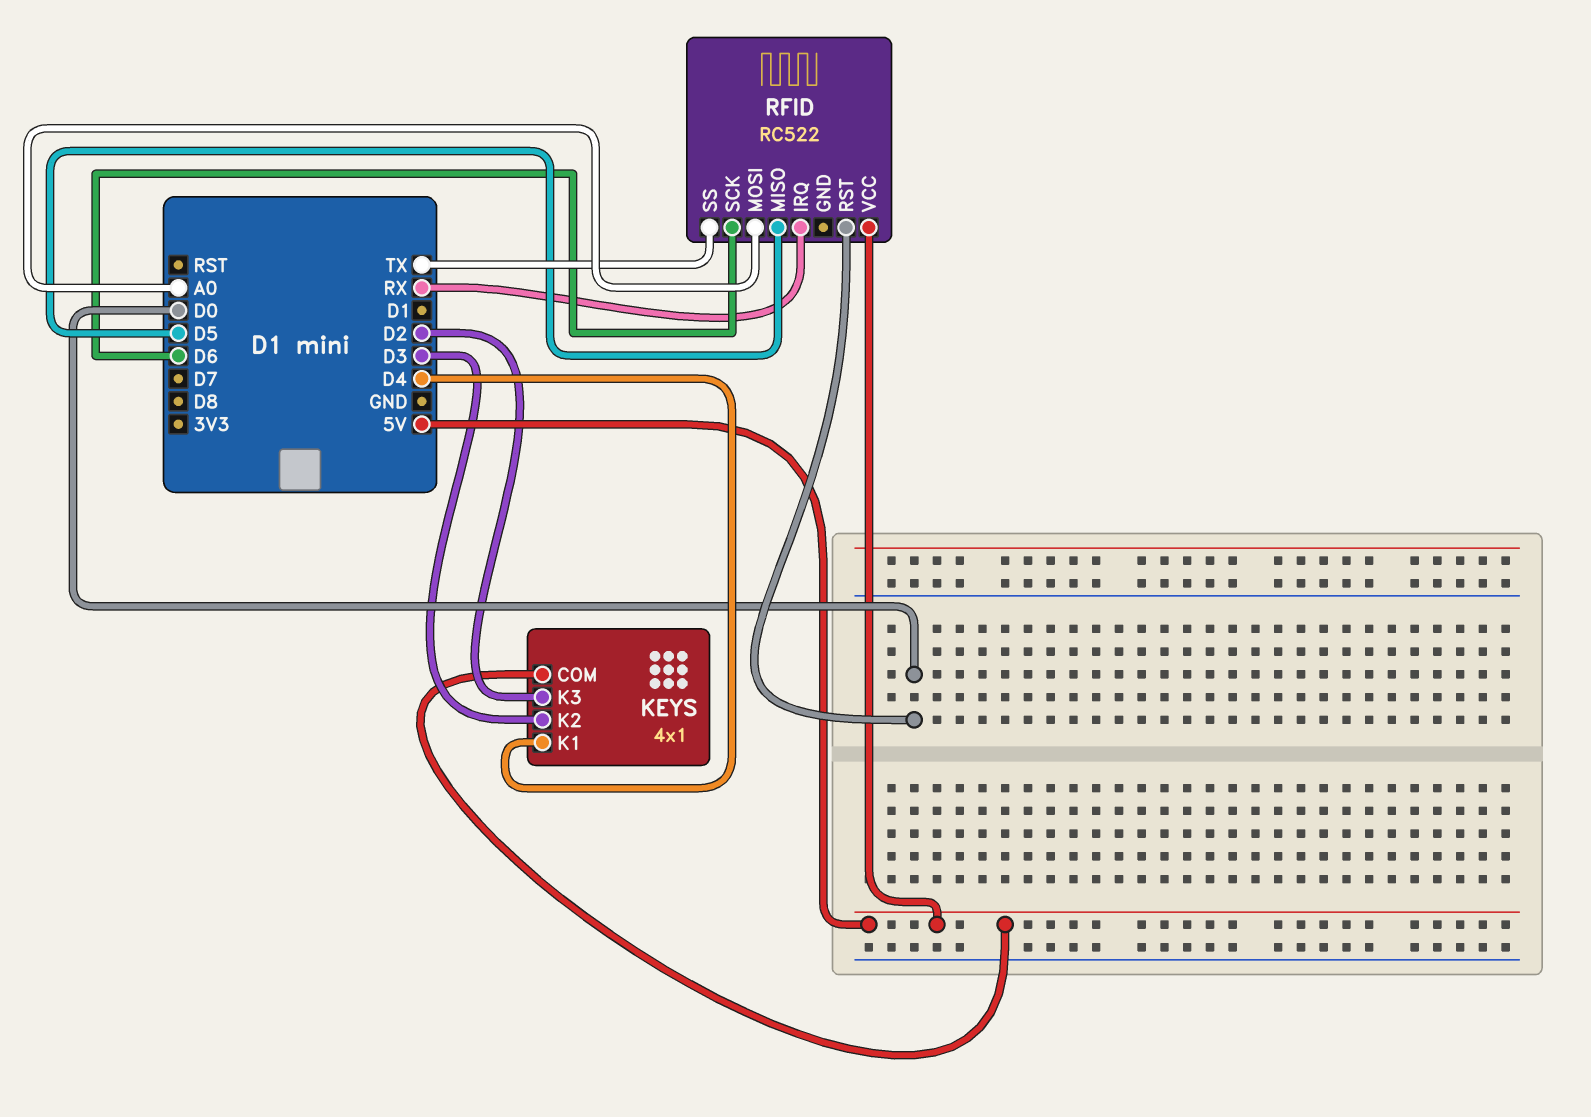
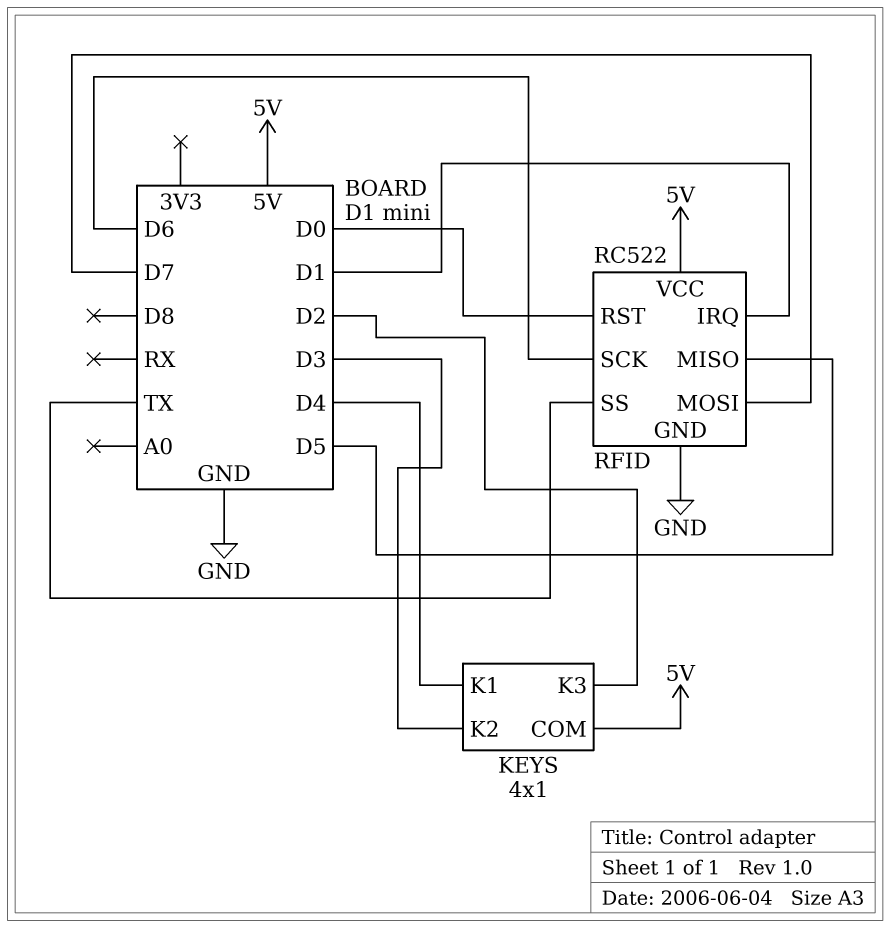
RFID pin GND: none -> GND
RFID pin IRQ: RX -> D1
RFID pin MOSI: A0 -> D7

